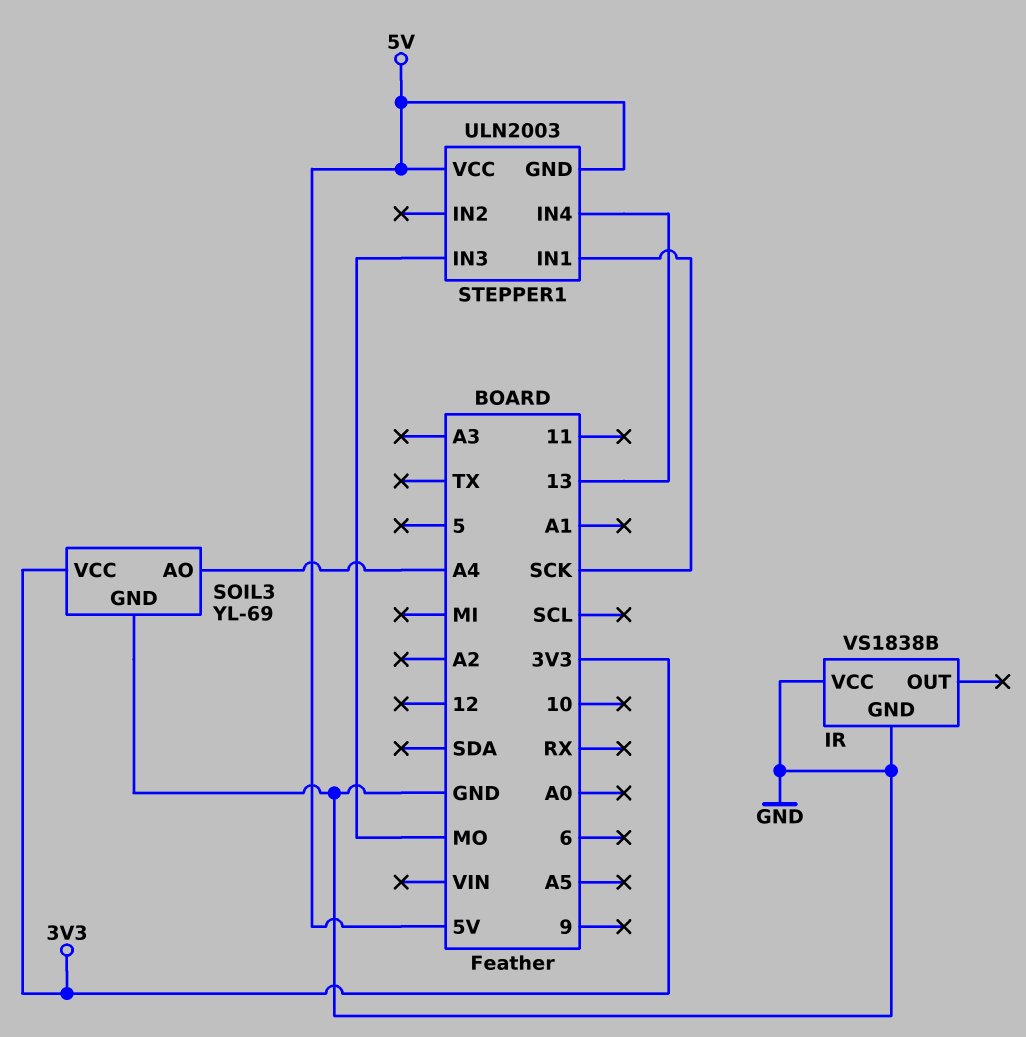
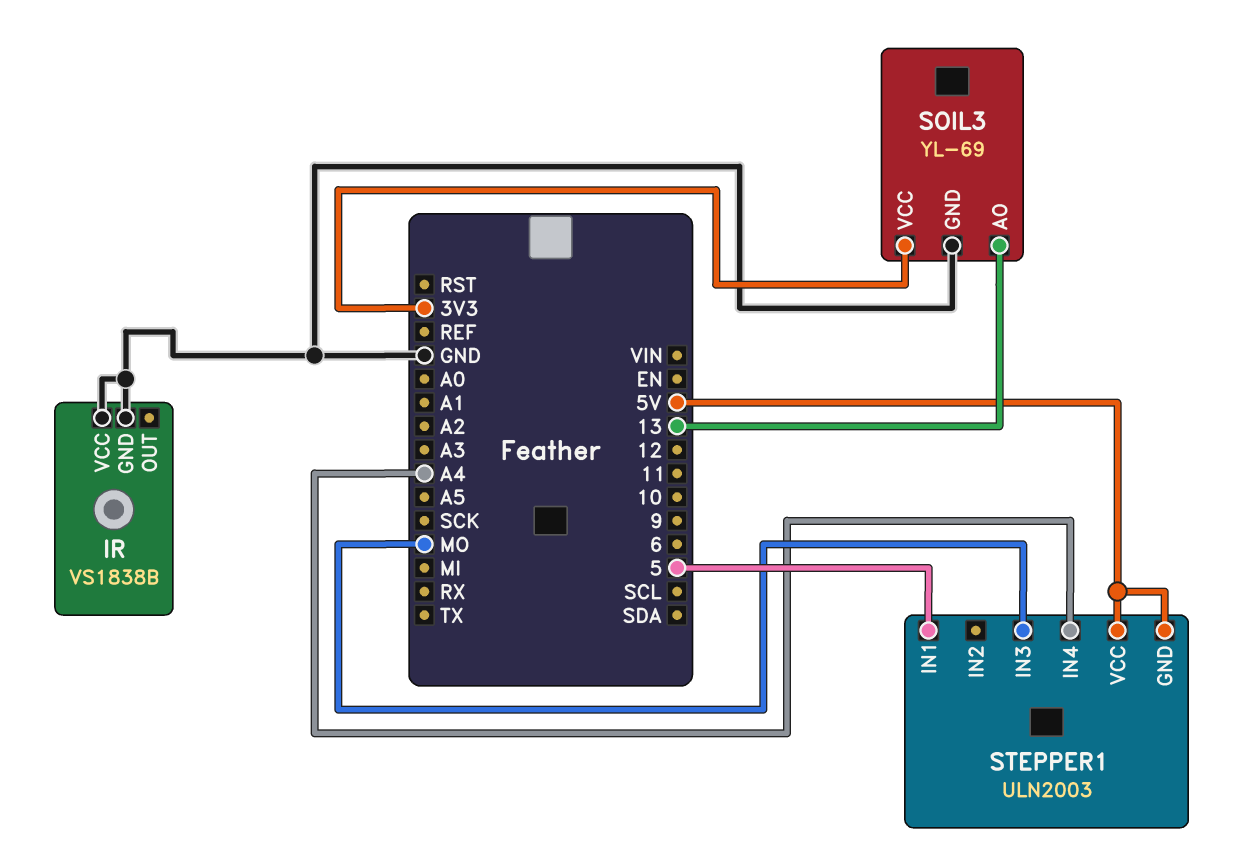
SOIL3 pin AO: A4 -> 13
STEPPER1 pin IN1: SCK -> 5
STEPPER1 pin IN4: 13 -> A4

